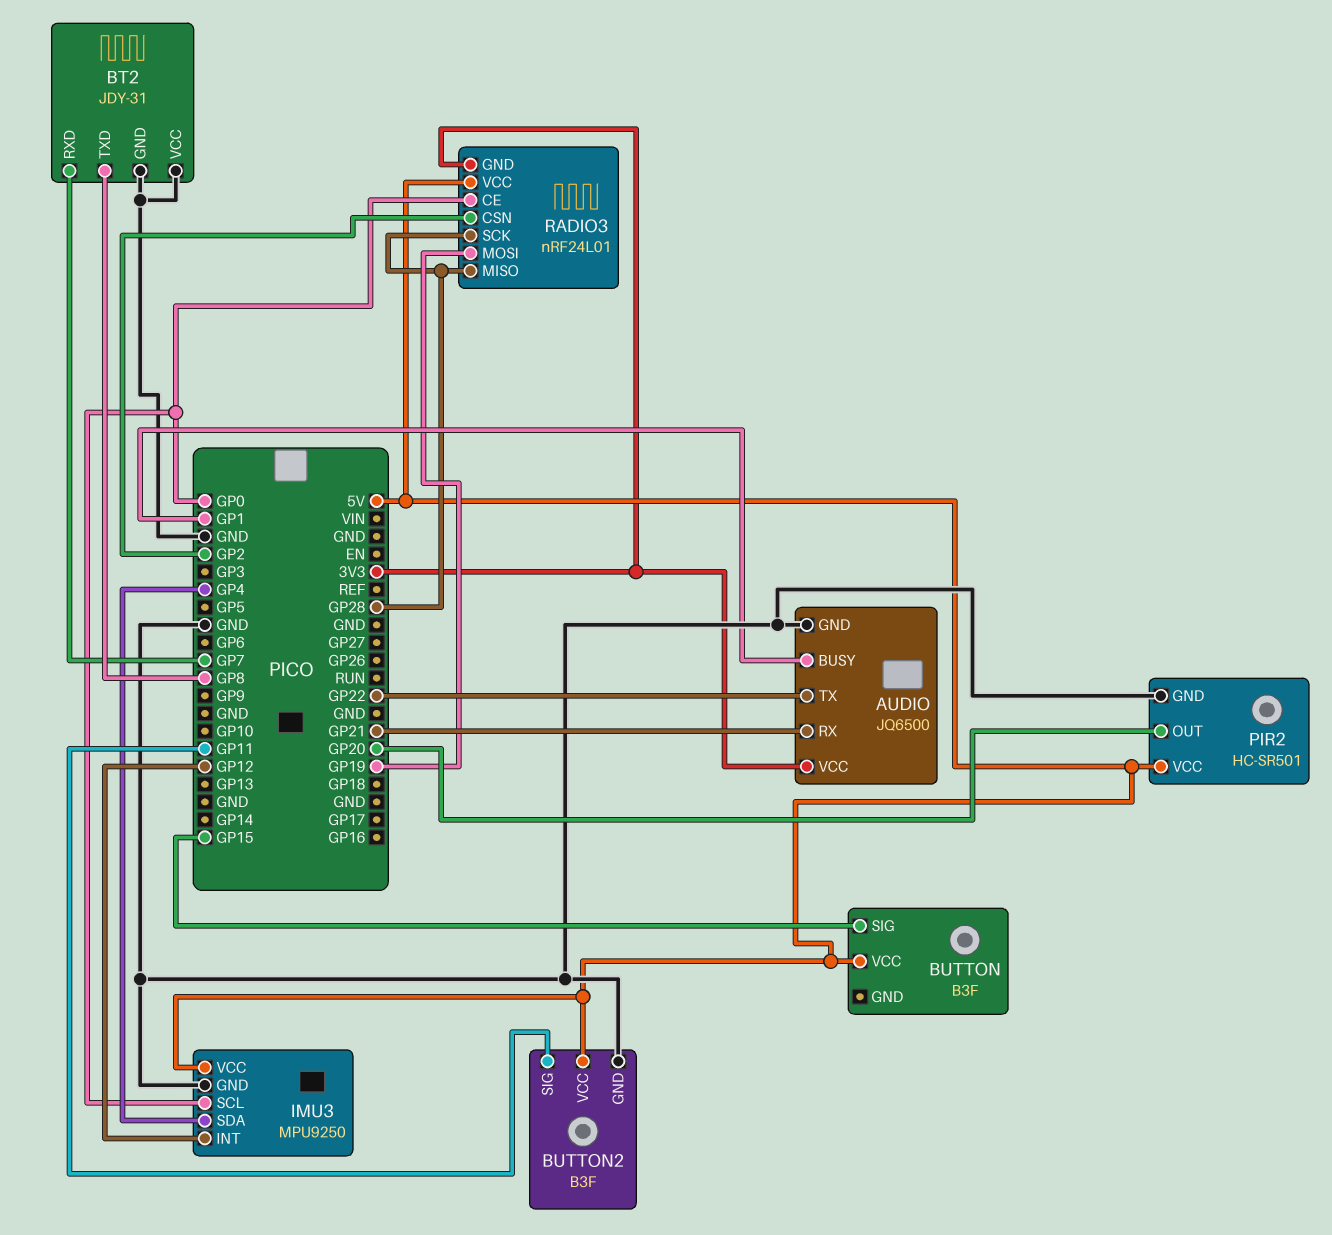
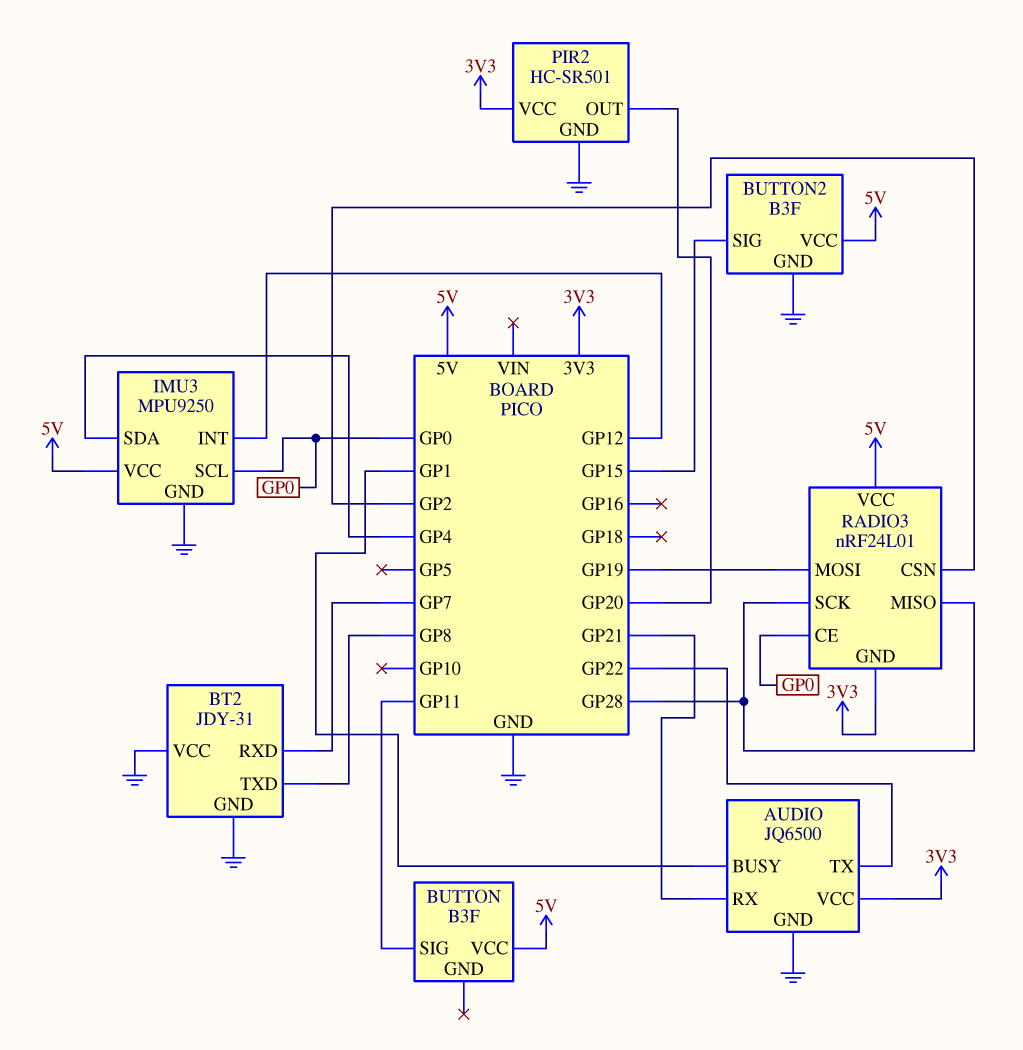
BUTTON pin SIG: GP15 -> GP11
BUTTON2 pin SIG: GP11 -> GP15
PIR2 pin VCC: 5V -> 3V3

